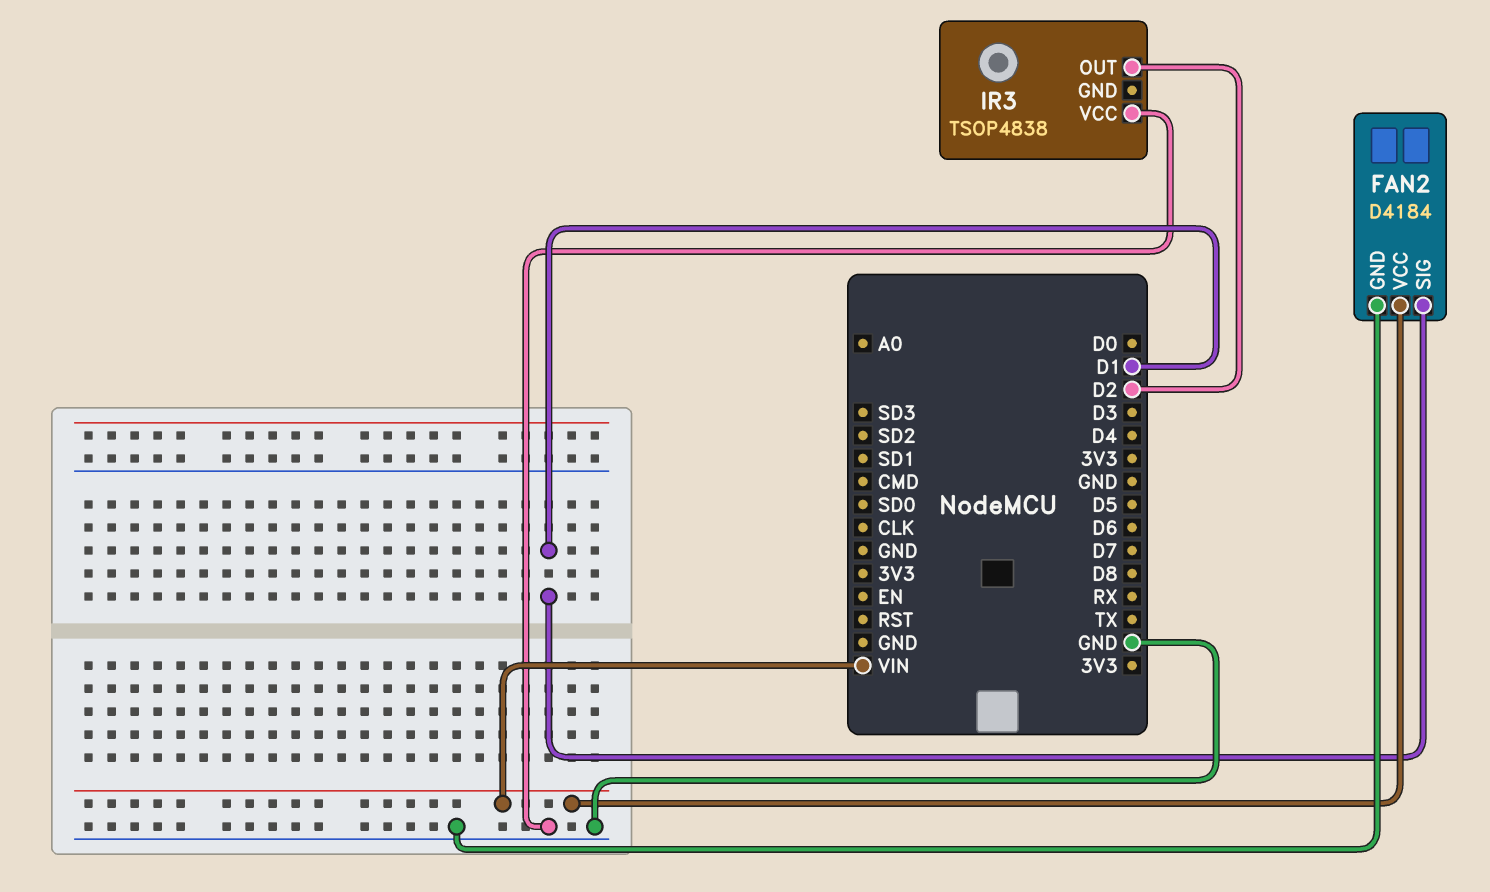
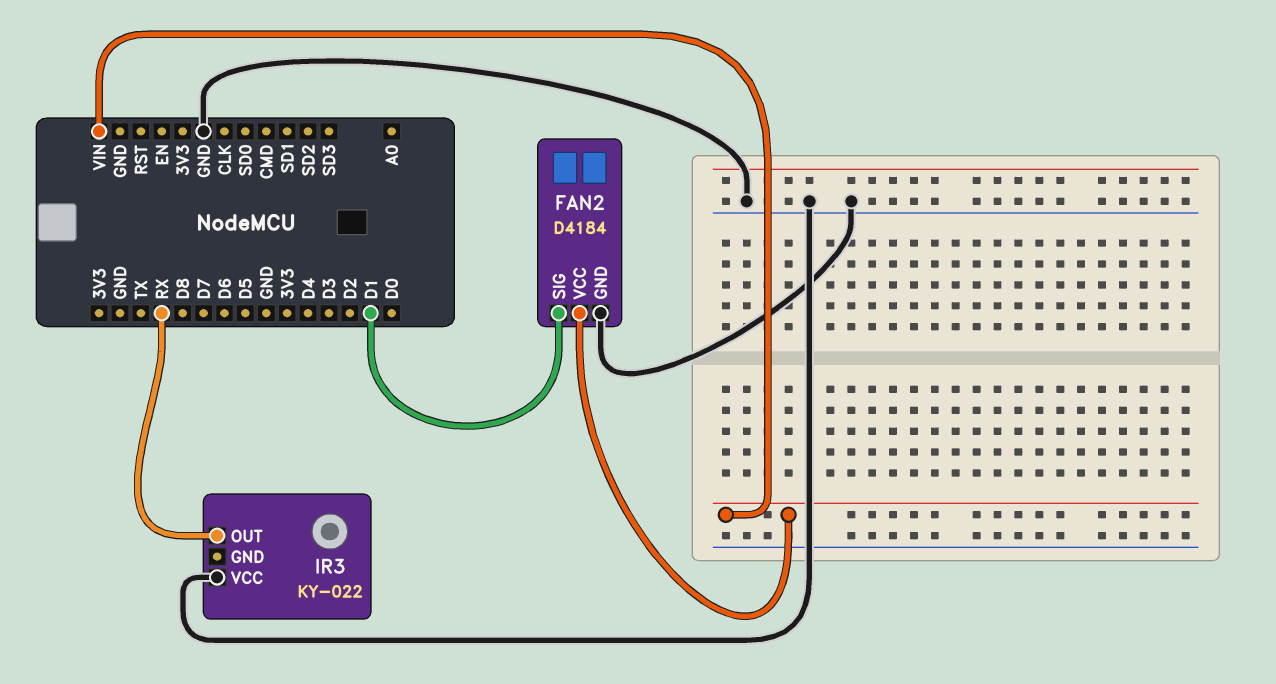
IR3: TSOP4838 -> KY-022
IR3 pin OUT: D2 -> RX

